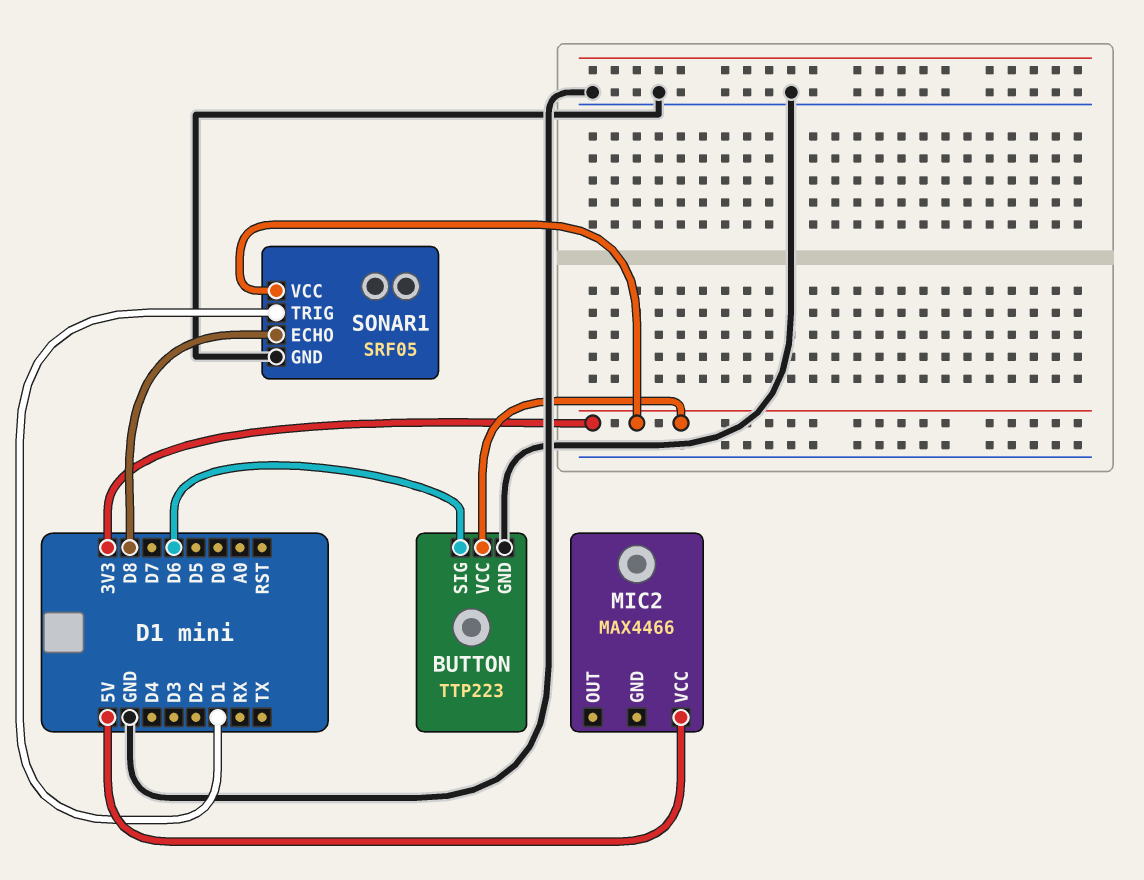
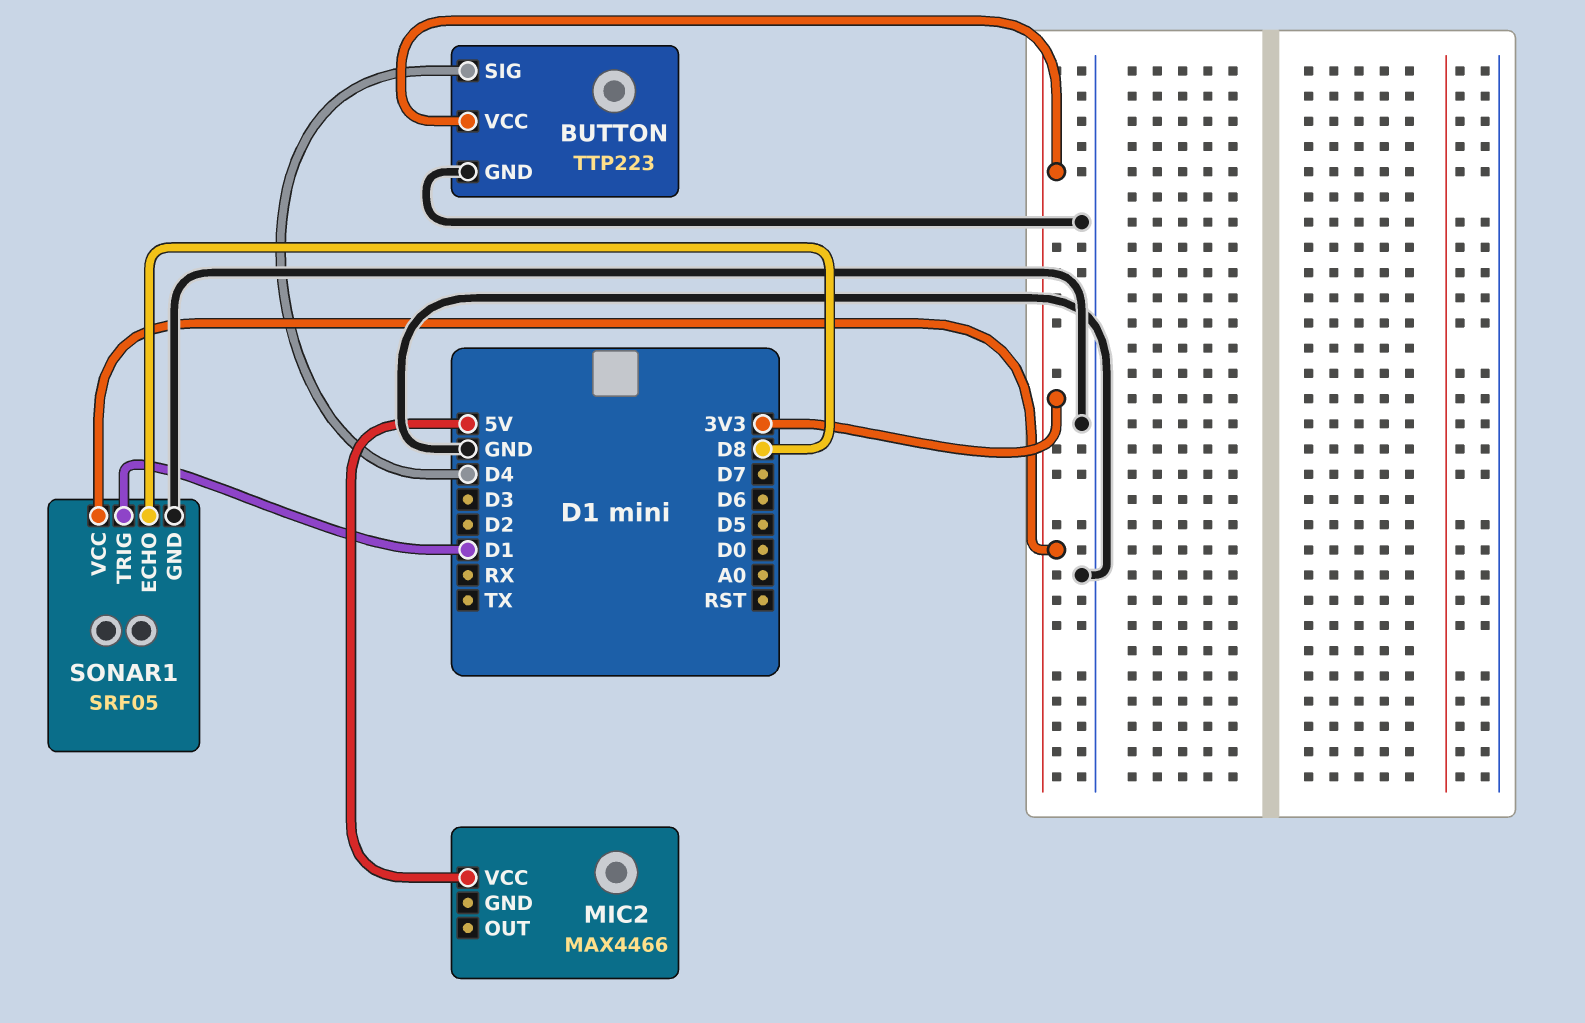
BUTTON pin SIG: D6 -> D4

